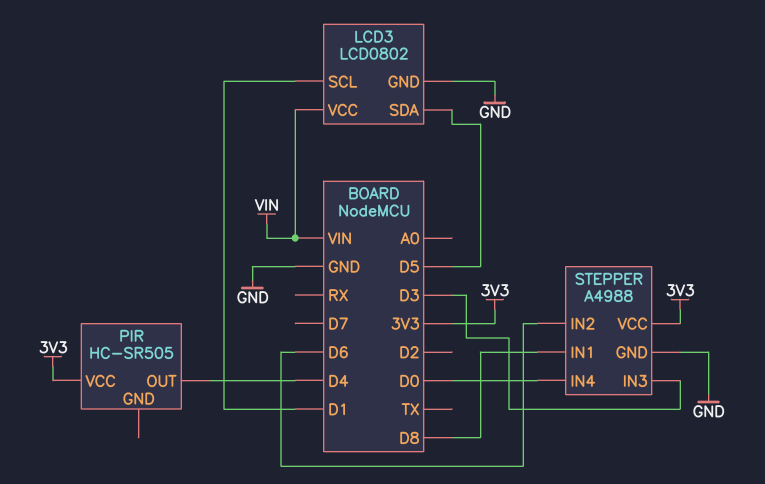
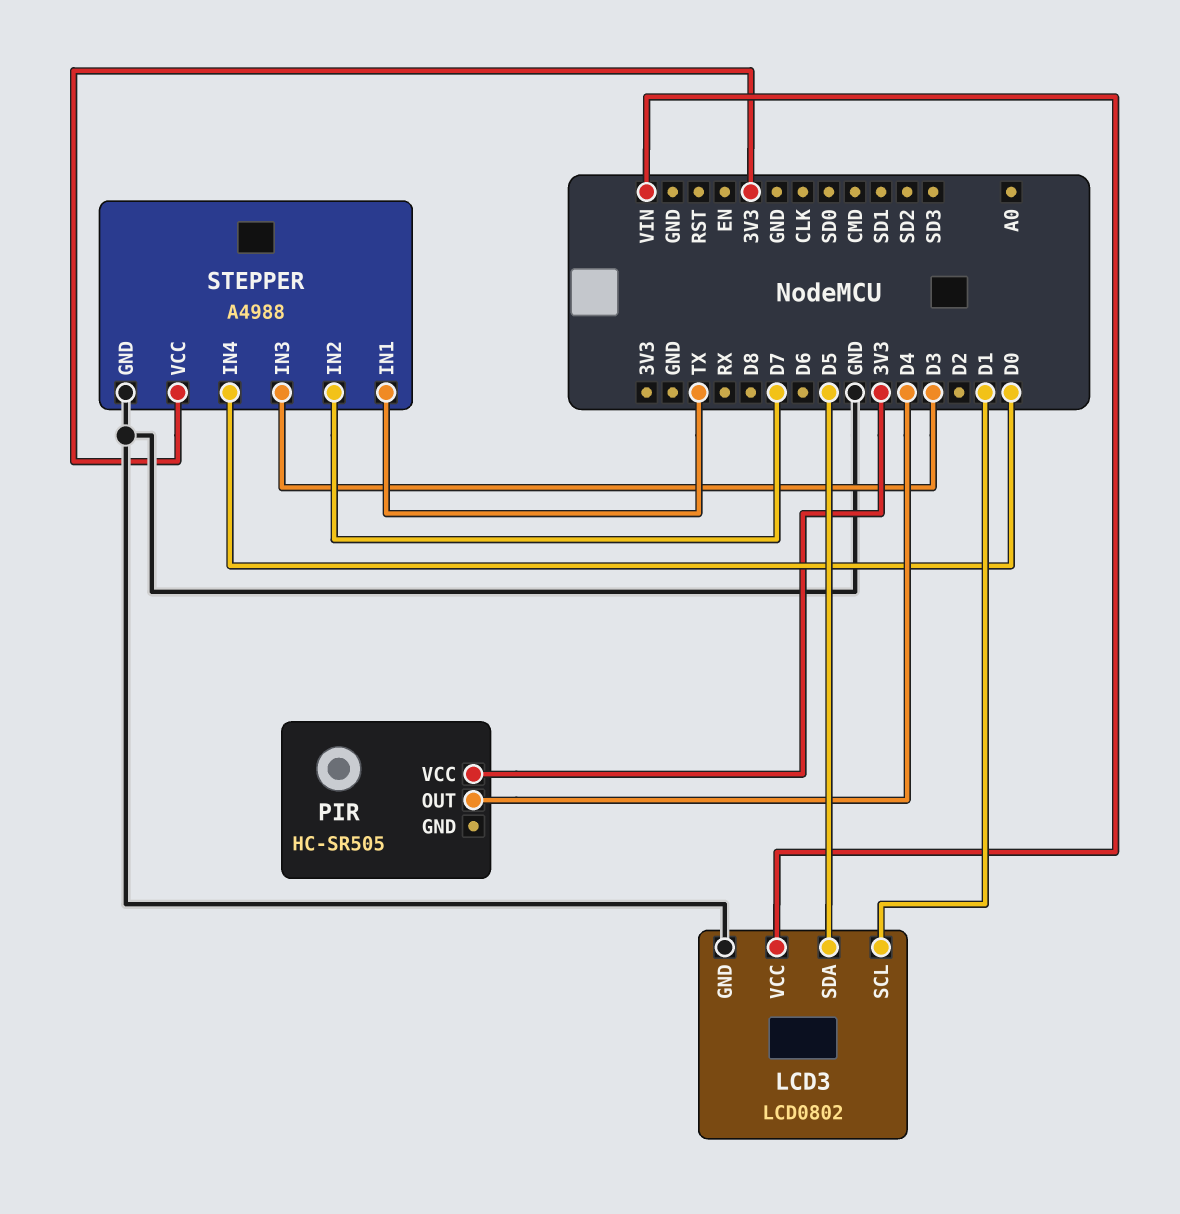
STEPPER pin IN1: D8 -> TX
STEPPER pin IN2: D6 -> D7

